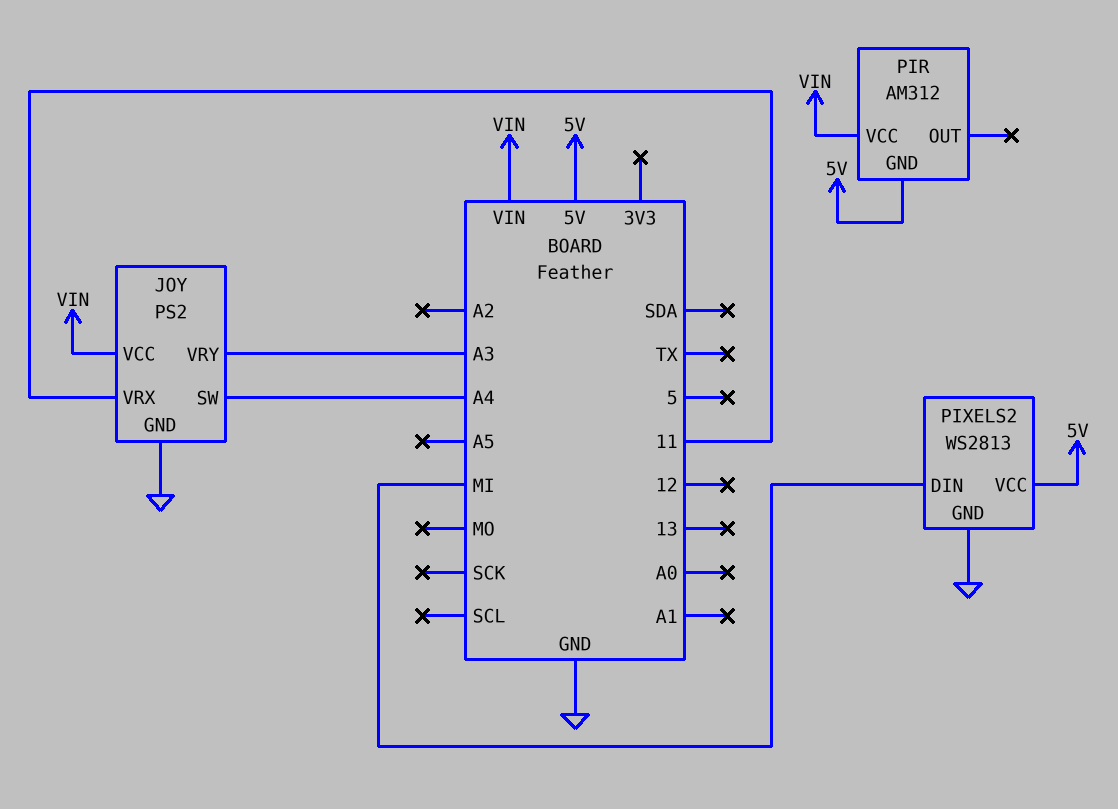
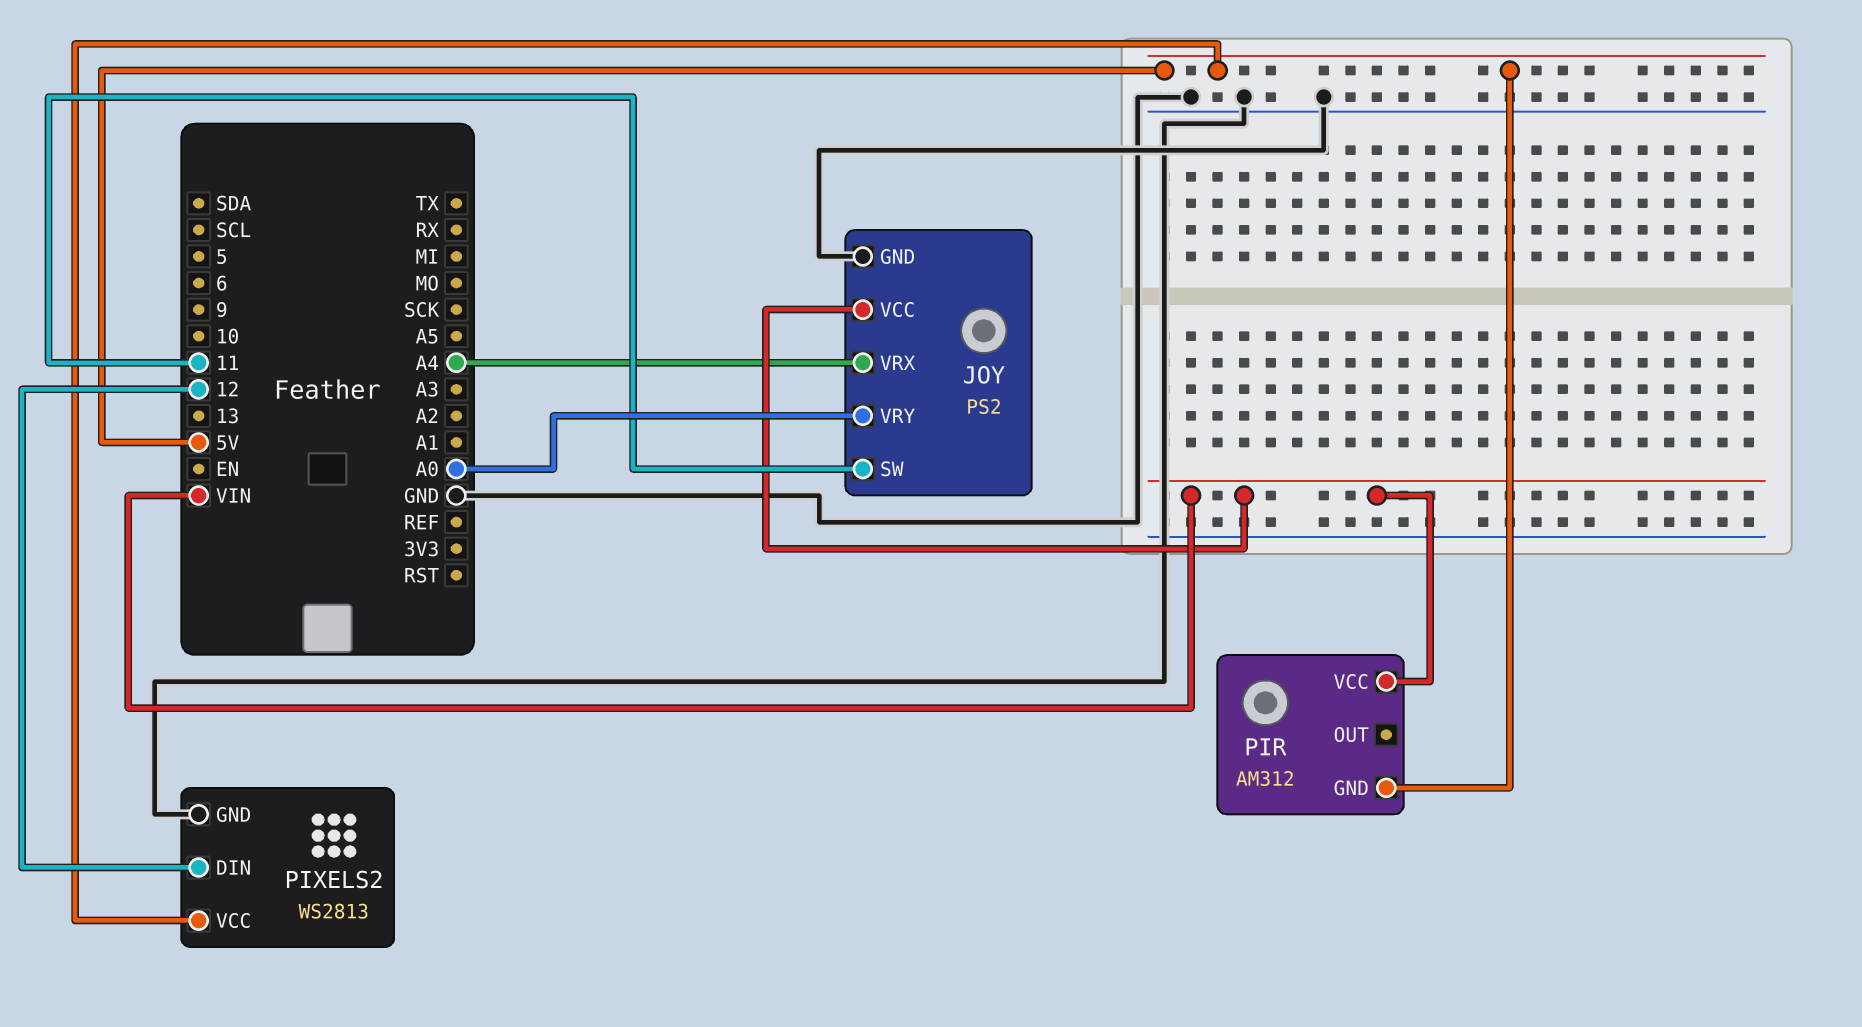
JOY pin SW: A4 -> 11
JOY pin VRX: 11 -> A4
JOY pin VRY: A3 -> A0
PIXELS2 pin DIN: MI -> 12

